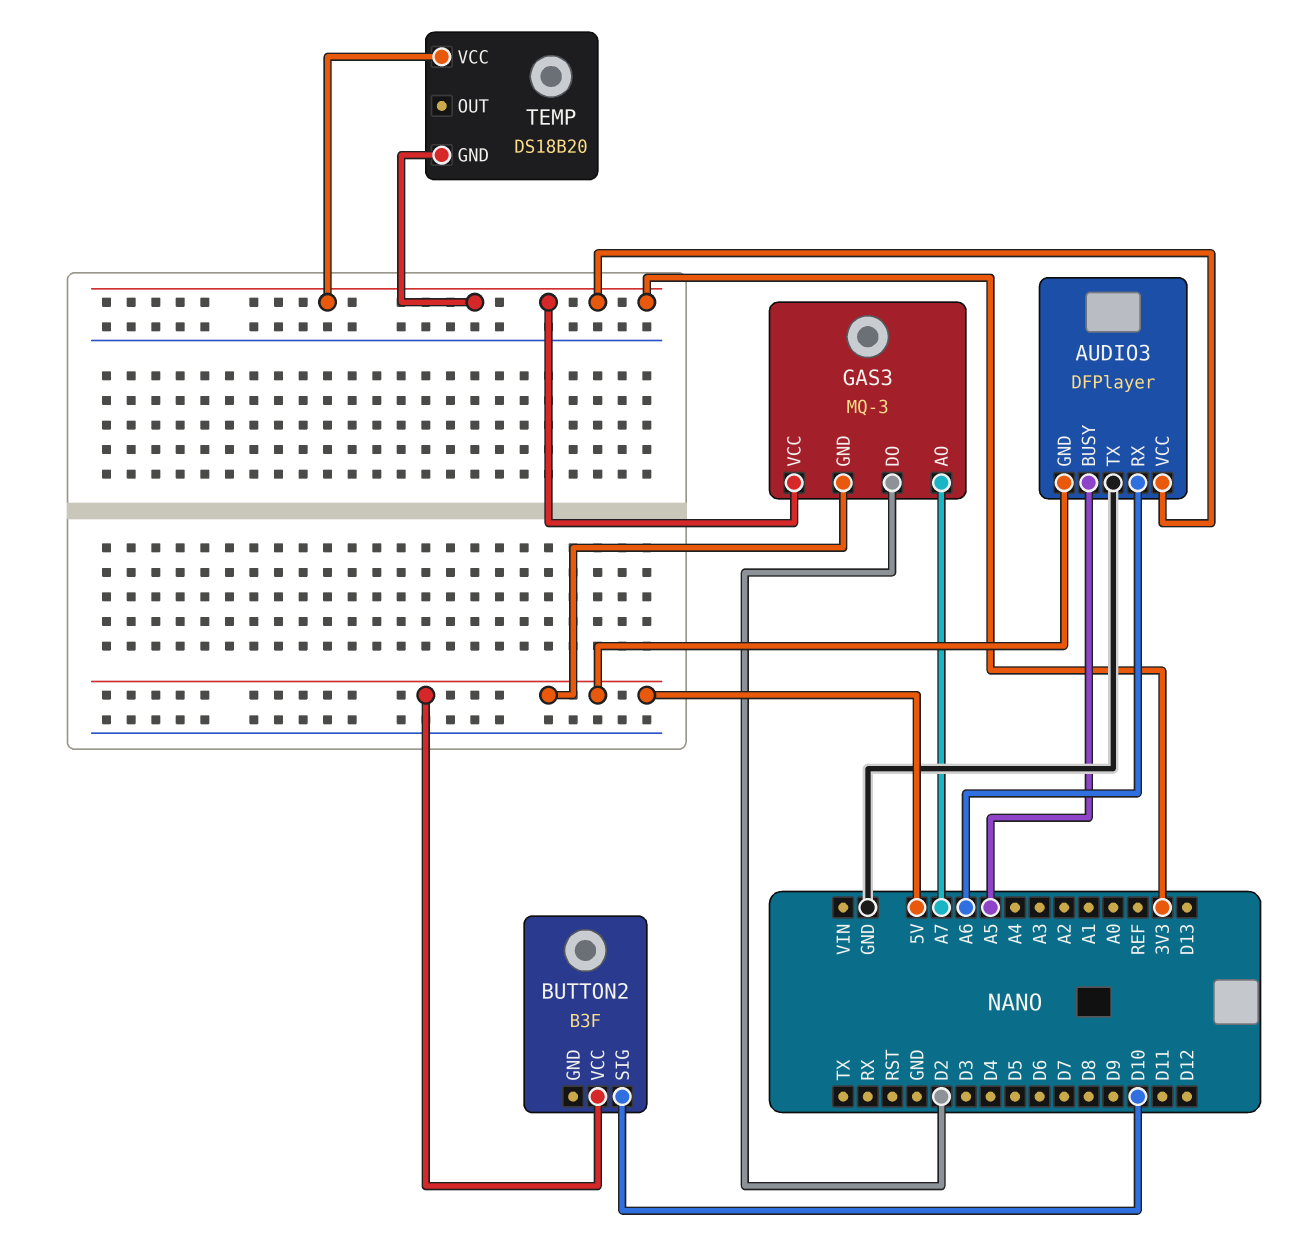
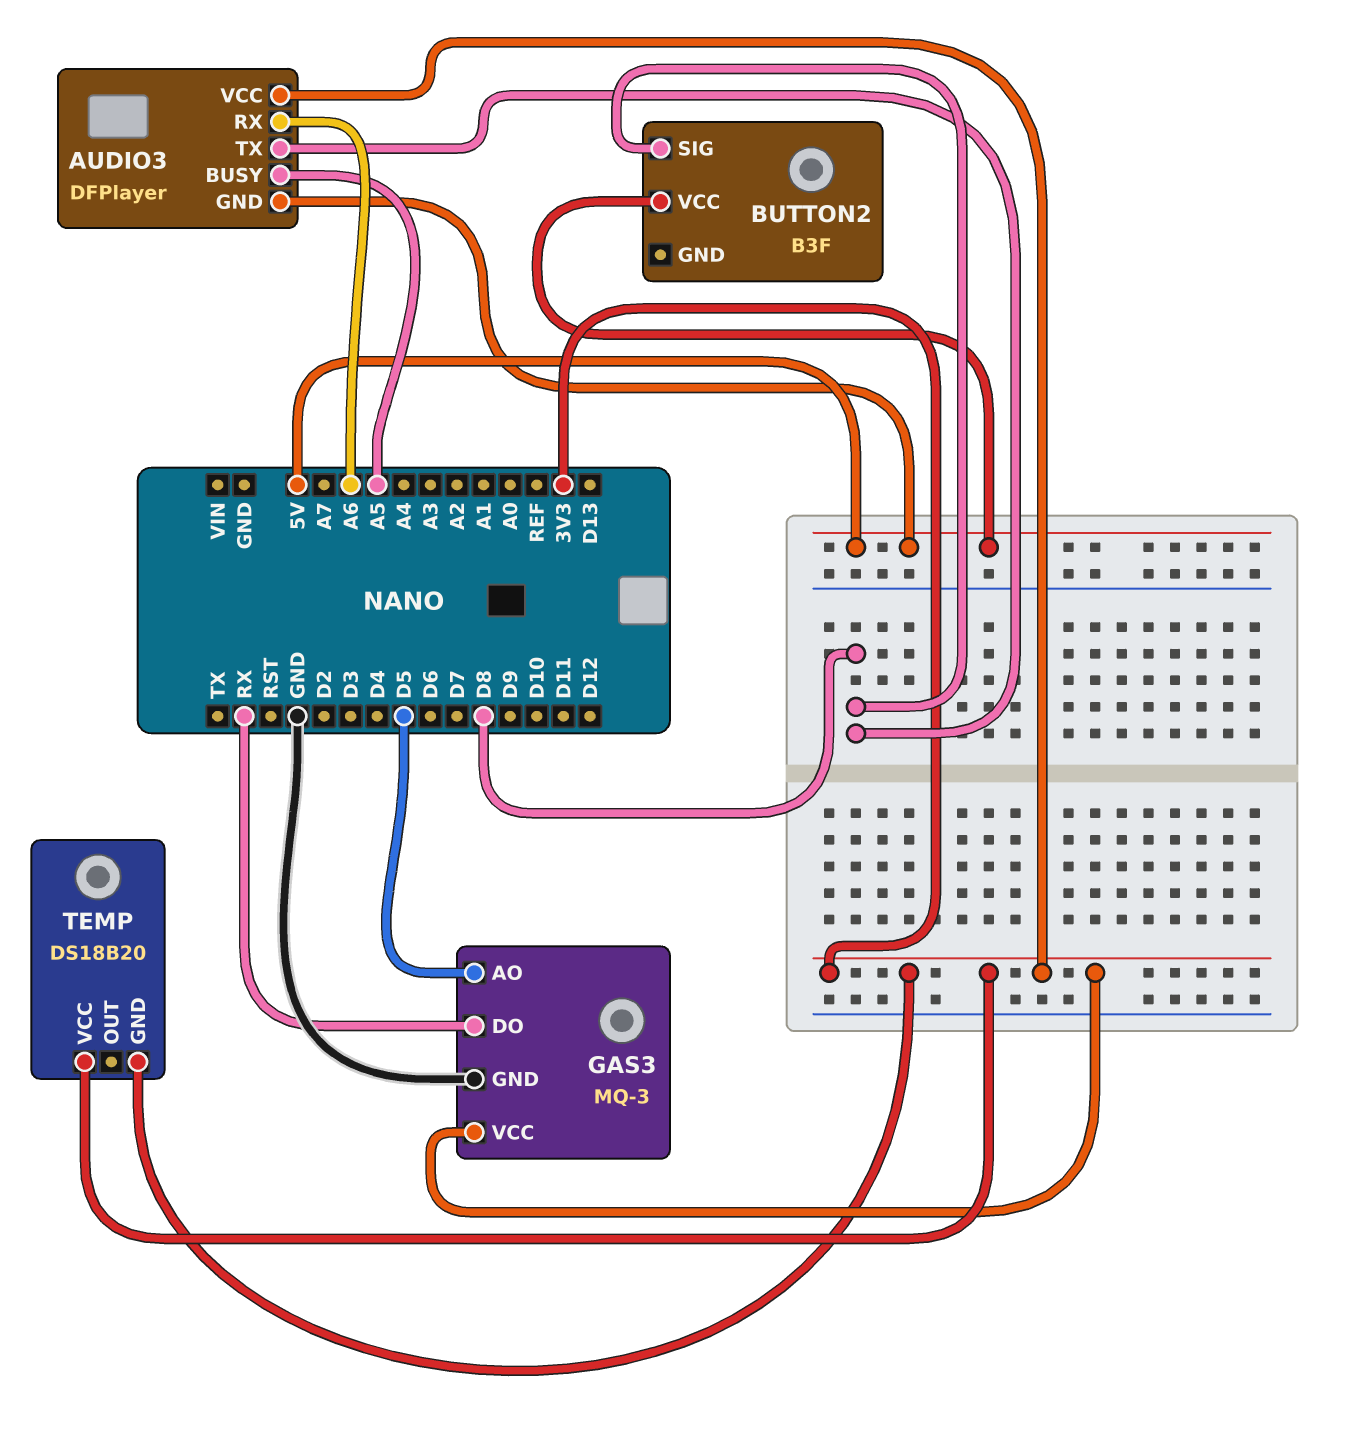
AUDIO3 pin TX: GND -> D8
BUTTON2 pin SIG: D10 -> D8
GAS3 pin AO: A7 -> D5
GAS3 pin DO: D2 -> RX
GAS3 pin GND: 5V -> GND

